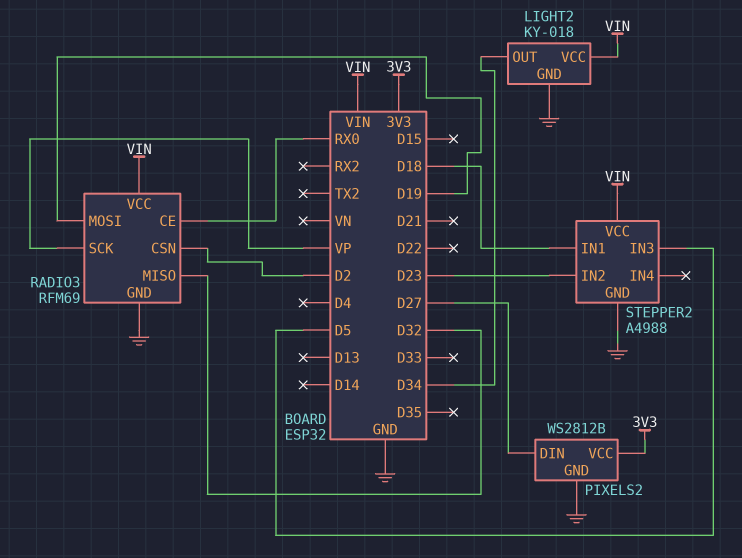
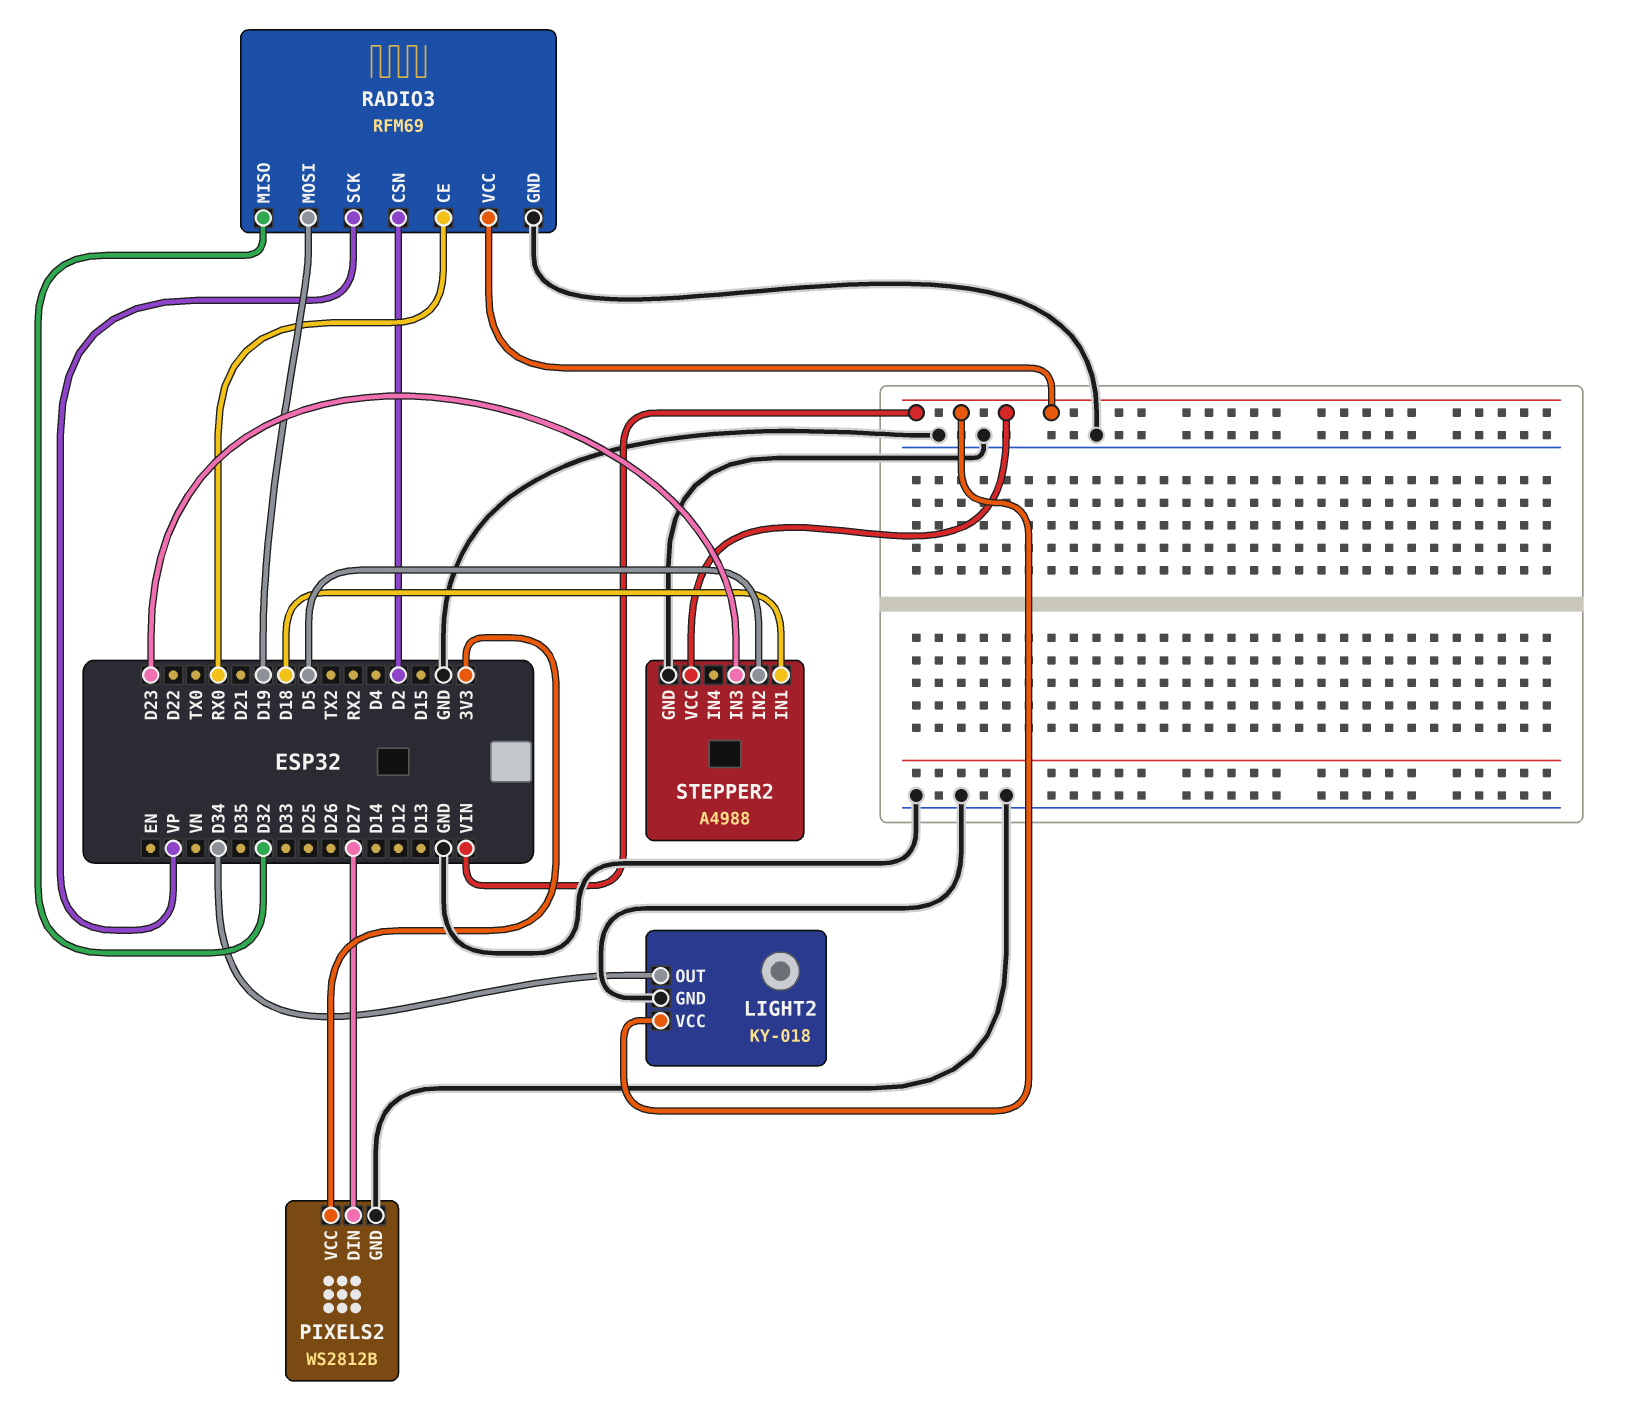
STEPPER2 pin IN2: D23 -> D5
STEPPER2 pin IN3: D5 -> D23

